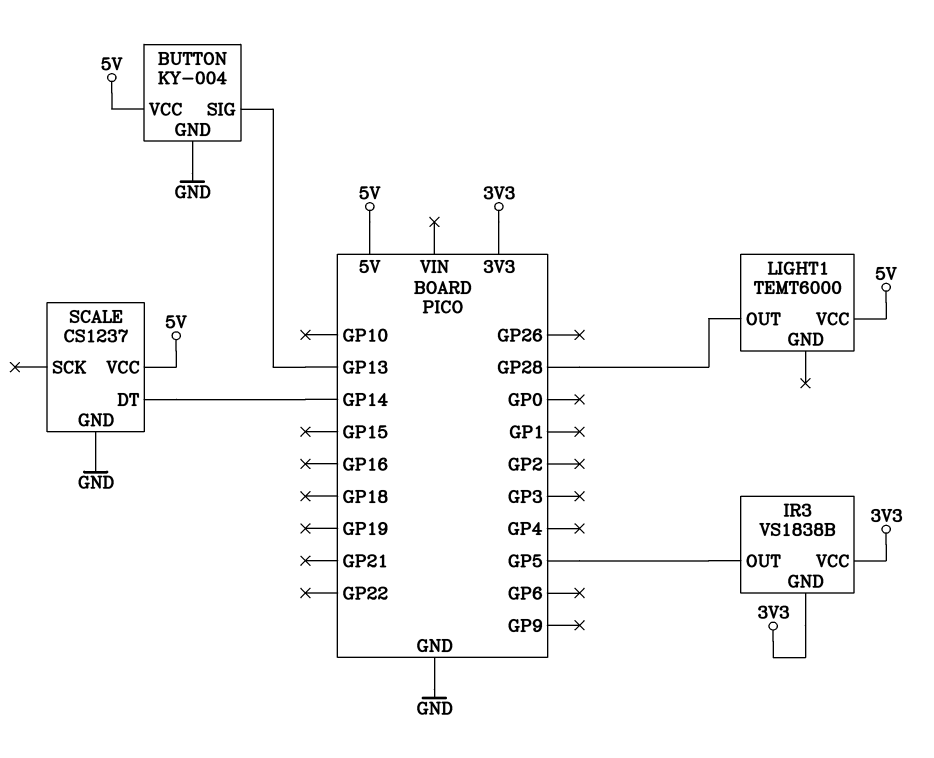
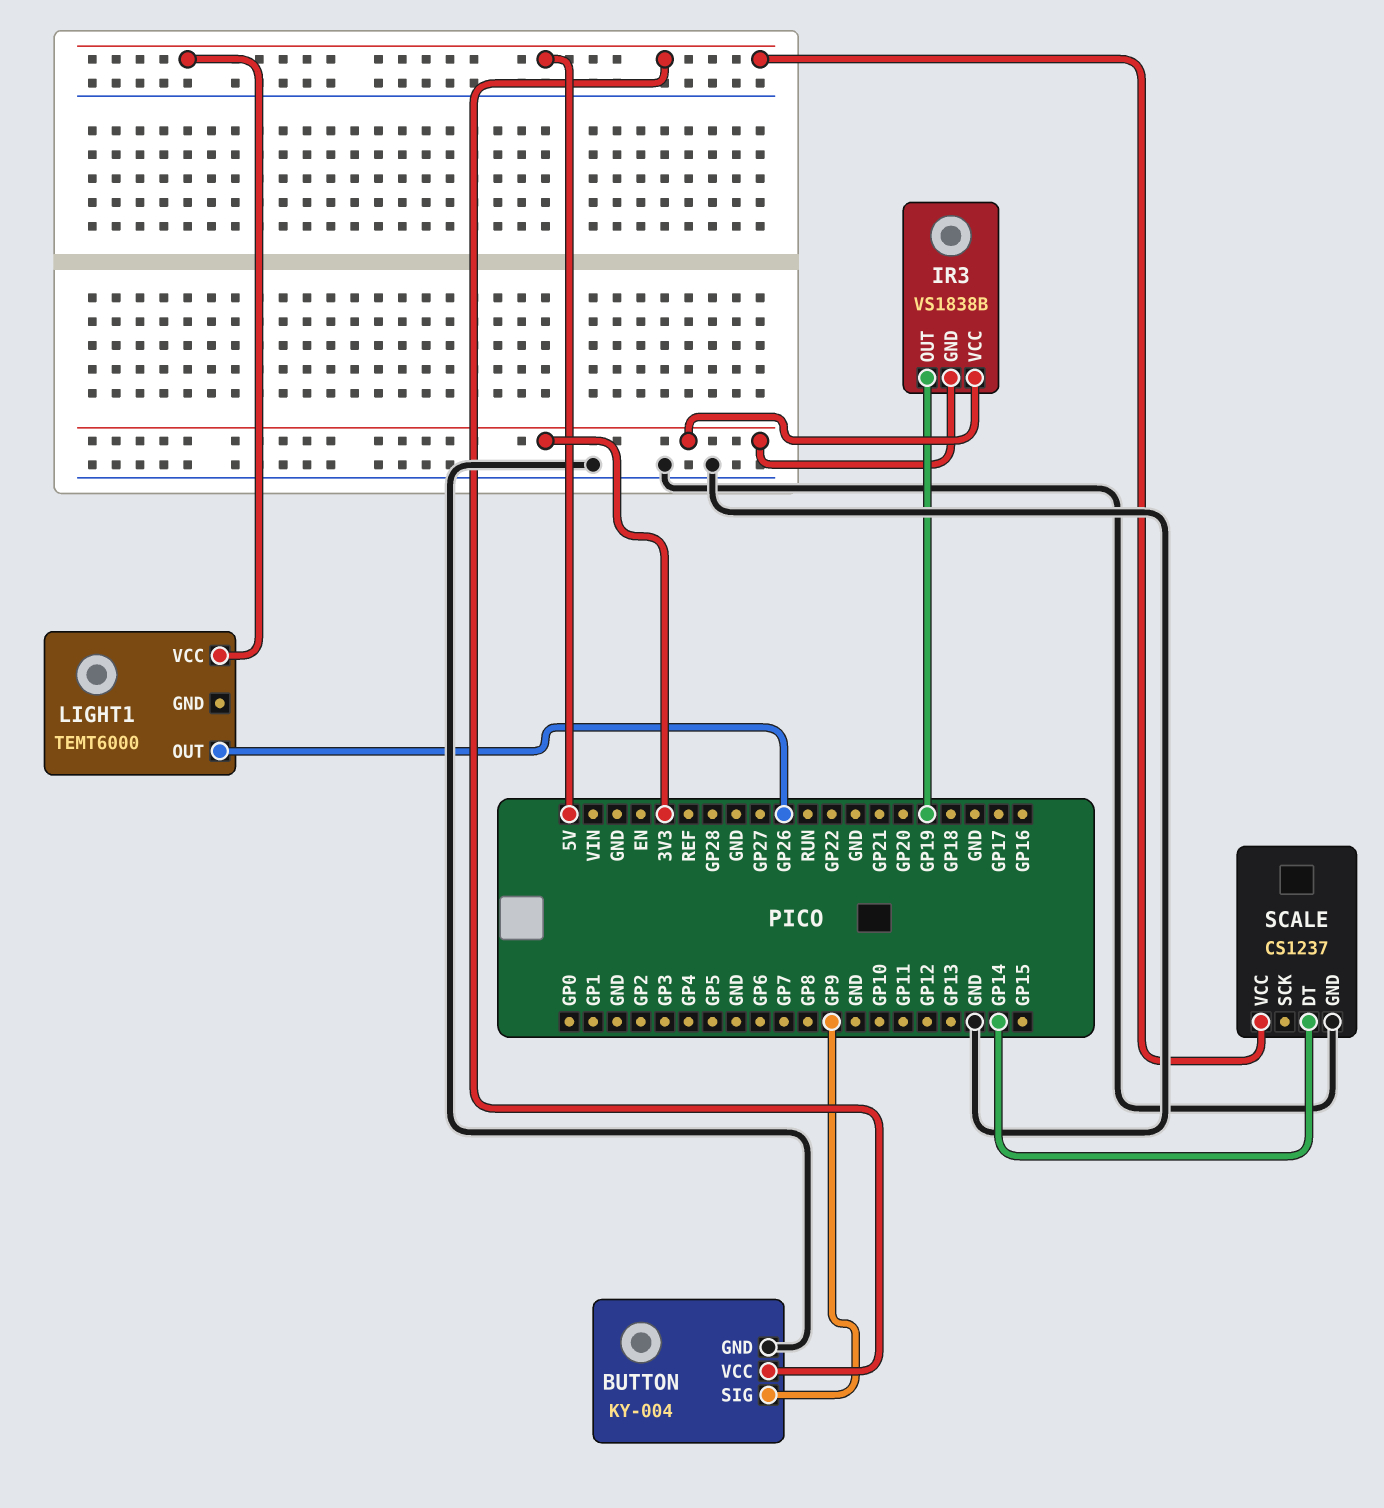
BUTTON pin SIG: GP13 -> GP9
IR3 pin OUT: GP5 -> GP19
LIGHT1 pin OUT: GP28 -> GP26

